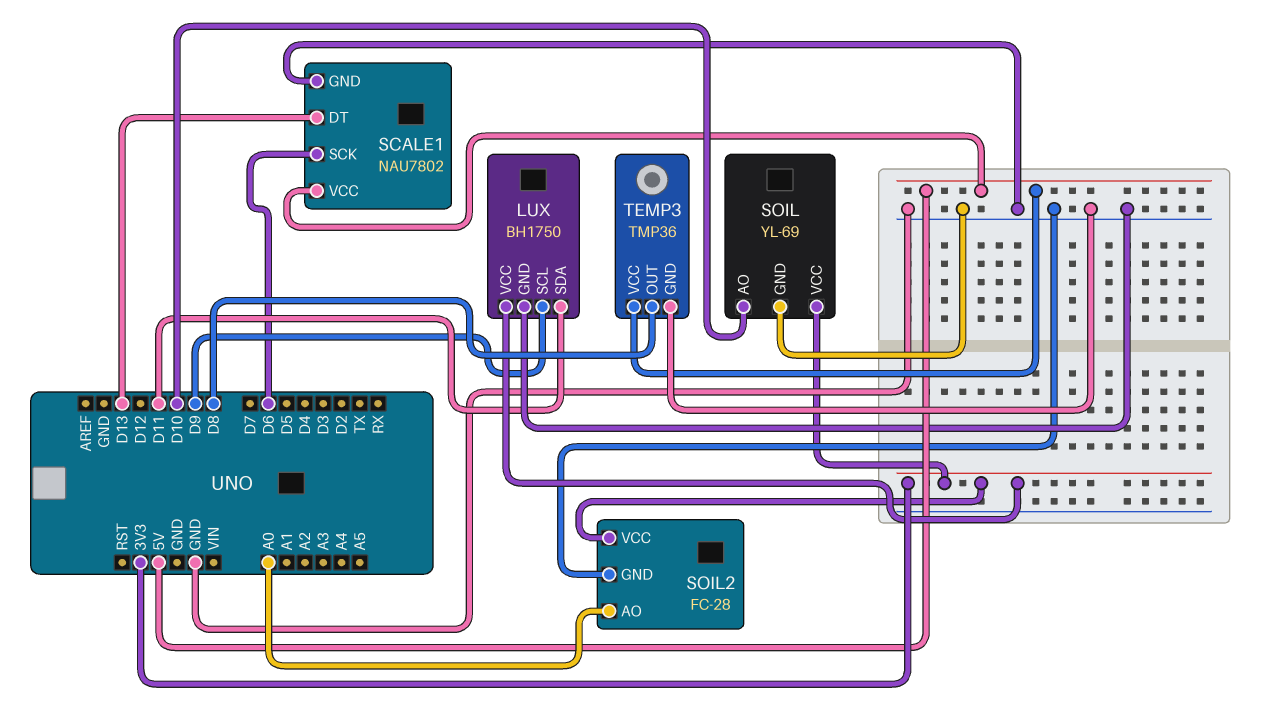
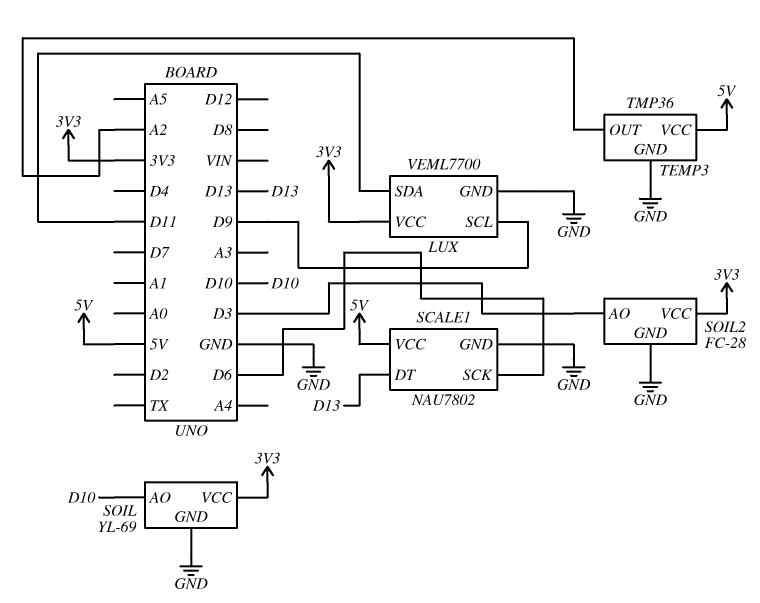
LUX: BH1750 -> VEML7700
SOIL2 pin AO: A0 -> D3
TEMP3 pin OUT: D8 -> A2

